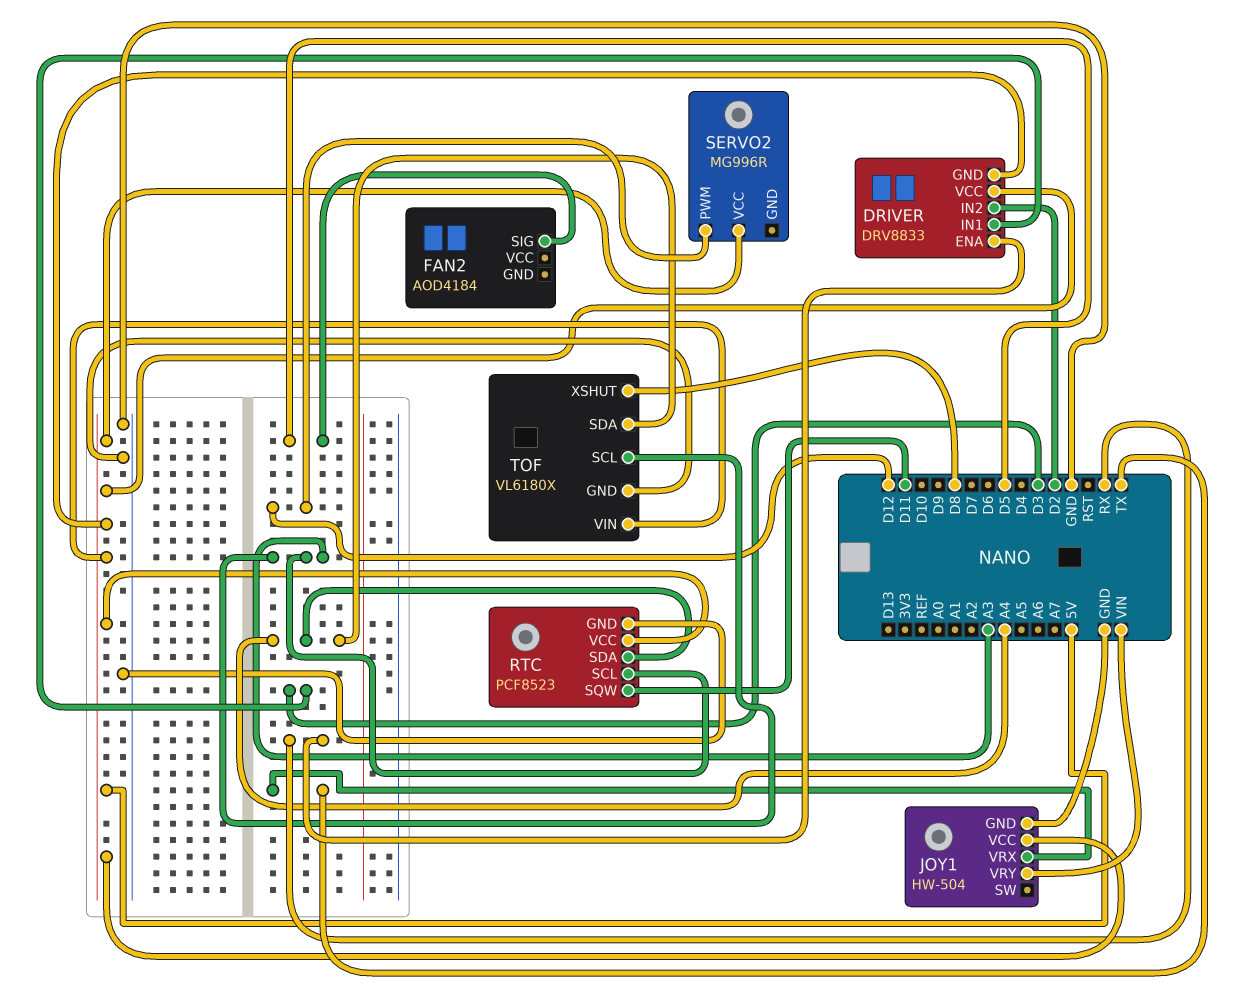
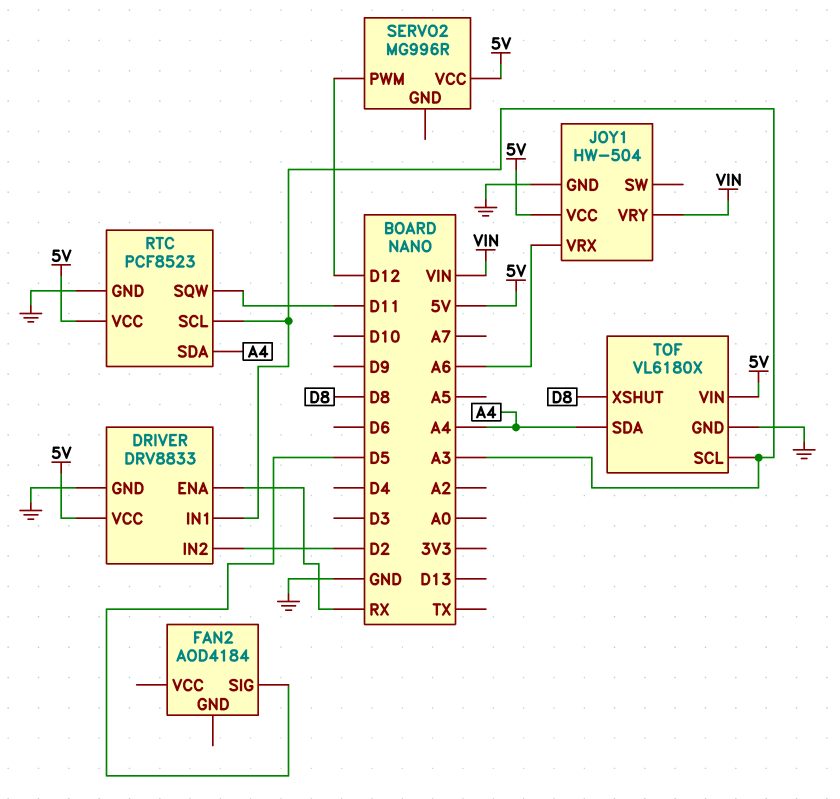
DRIVER pin GND: 5V -> GND
DRIVER pin IN1: D3 -> A3
JOY1 pin VRX: TX -> A6

